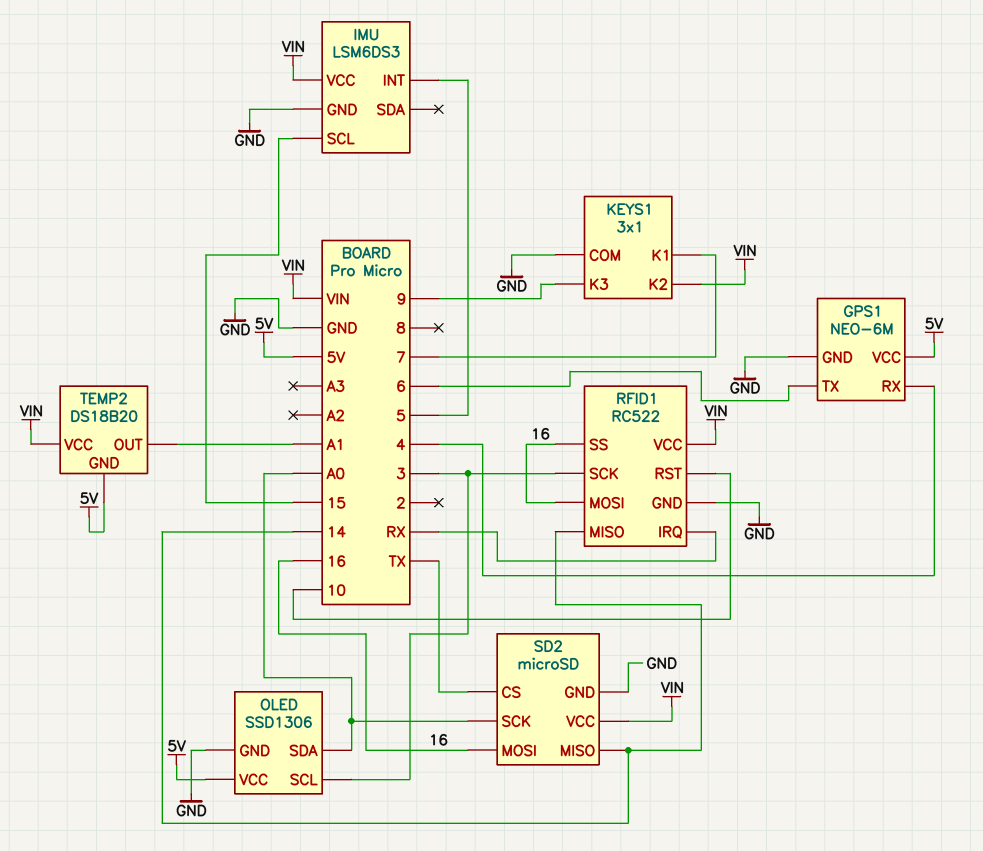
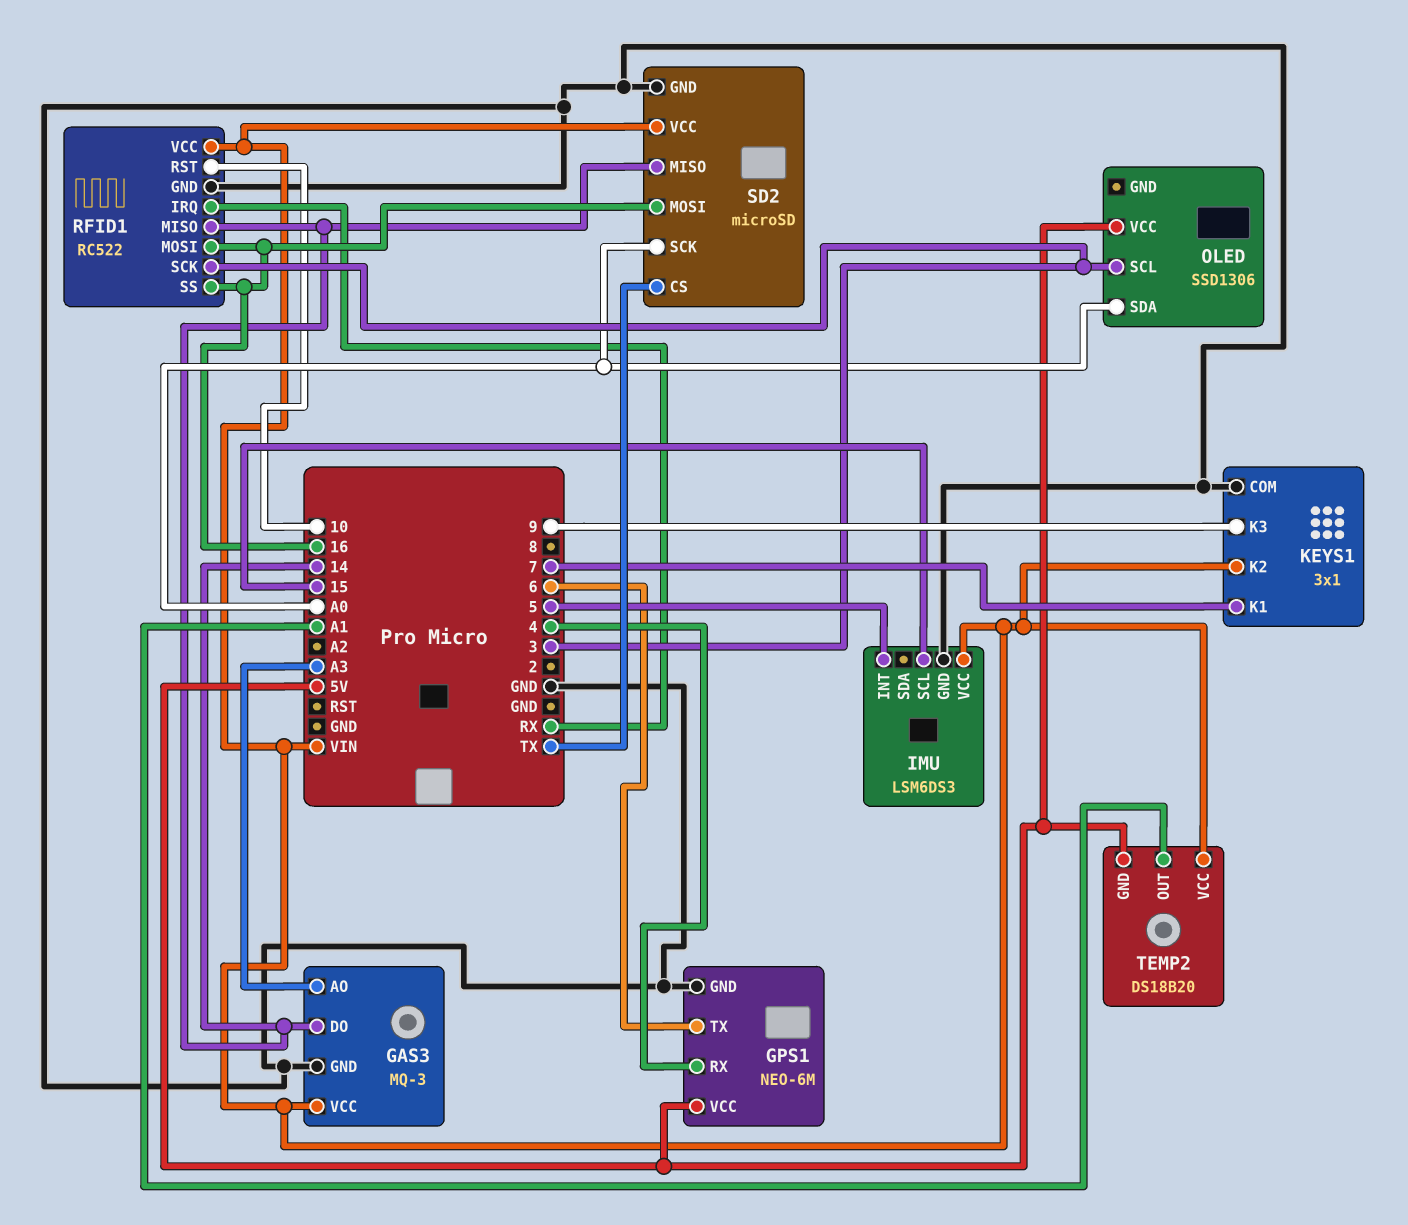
GAS3: none -> MQ-3
GAS3 pin AO: none -> A3
GAS3 pin DO: none -> 14
GAS3 pin GND: none -> GND
GAS3 pin VCC: none -> VIN
OLED pin GND: GND -> none

